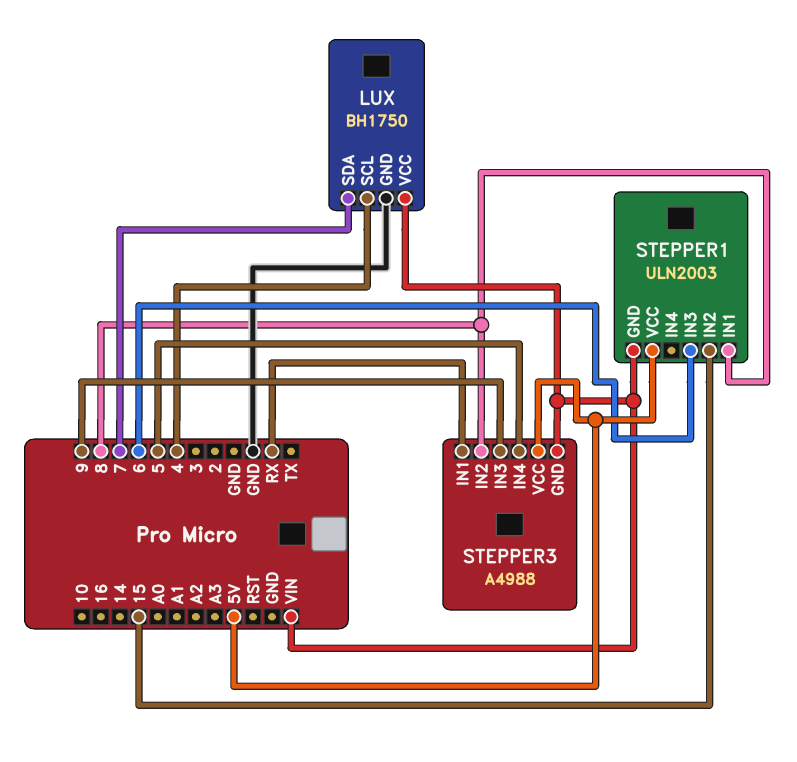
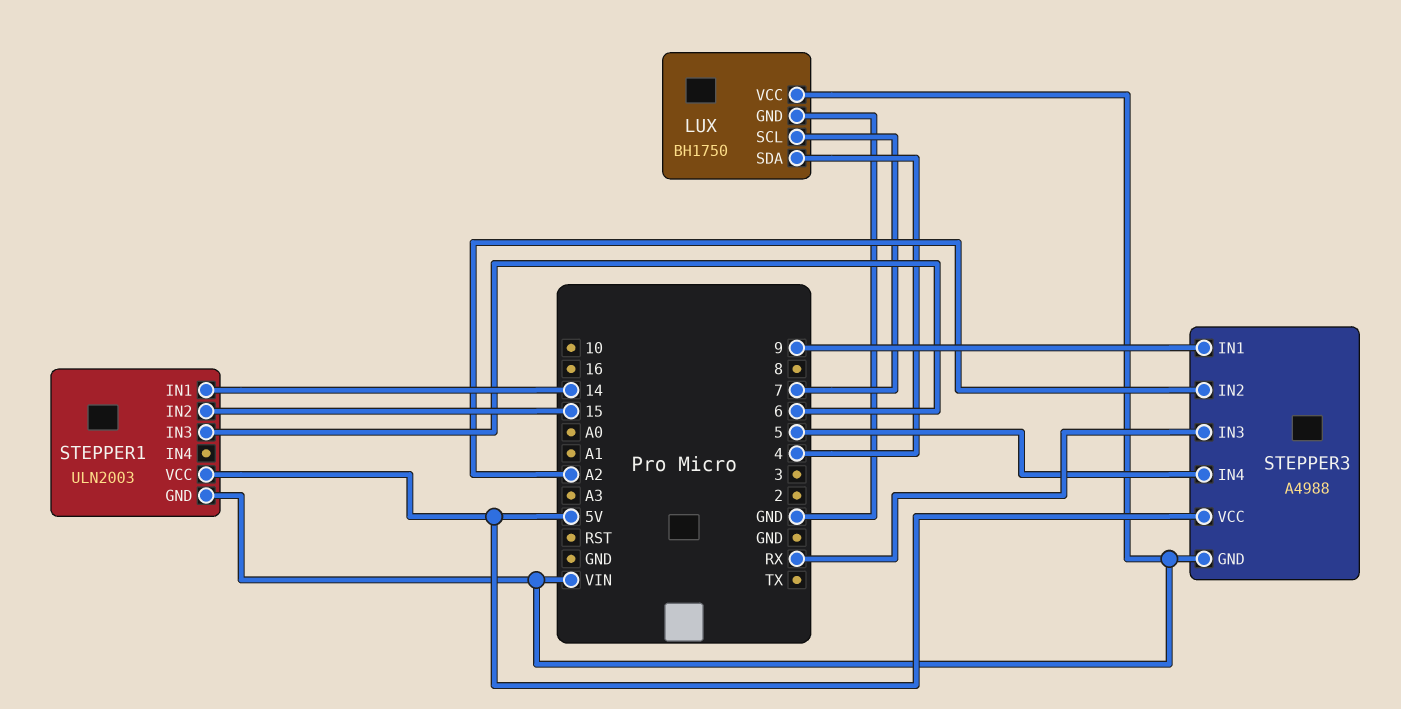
LUX pin SCL: 4 -> 7
LUX pin SDA: 7 -> 4
STEPPER1 pin IN1: 8 -> 14
STEPPER3 pin IN1: RX -> 9
STEPPER3 pin IN2: 8 -> A2
STEPPER3 pin IN3: 9 -> RX

